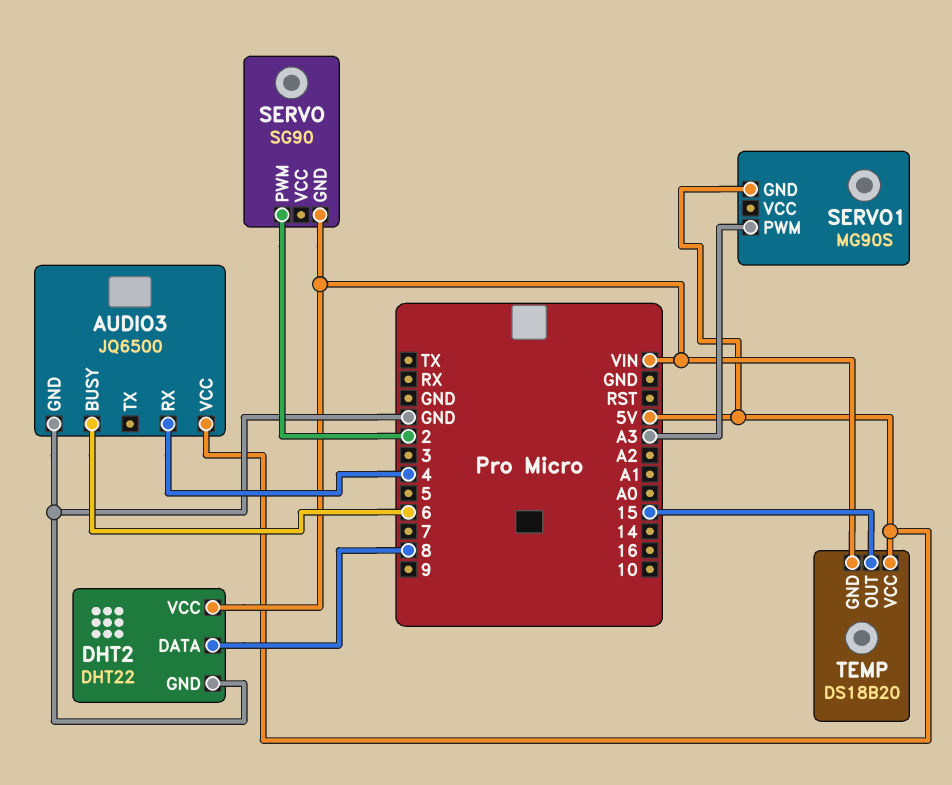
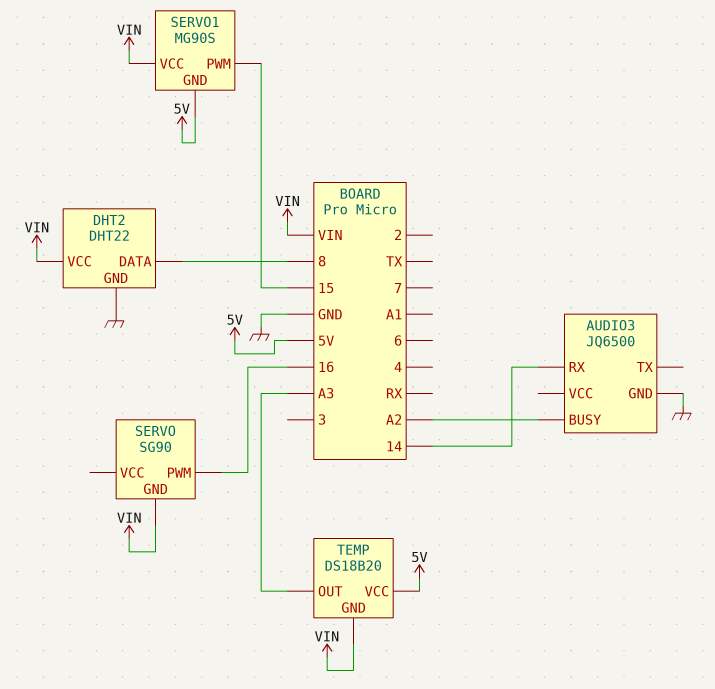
AUDIO3 pin BUSY: 6 -> A2
AUDIO3 pin RX: 4 -> 14
AUDIO3 pin VCC: 5V -> none
SERVO pin PWM: 2 -> 16
SERVO1 pin PWM: A3 -> 15
SERVO1 pin VCC: none -> VIN
TEMP pin OUT: 15 -> A3

